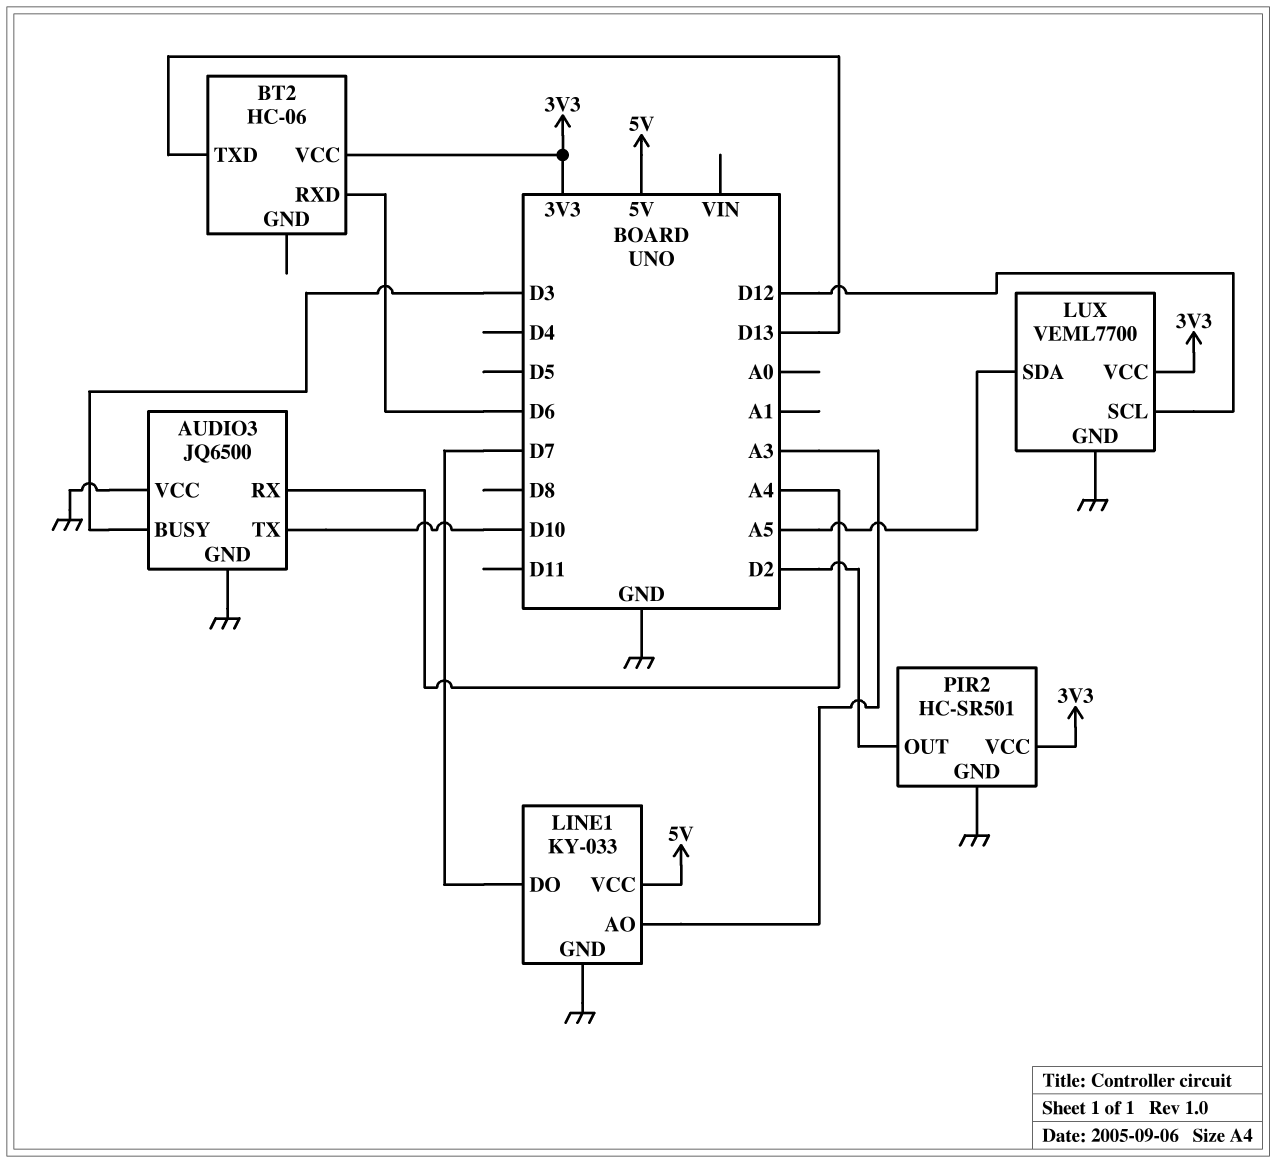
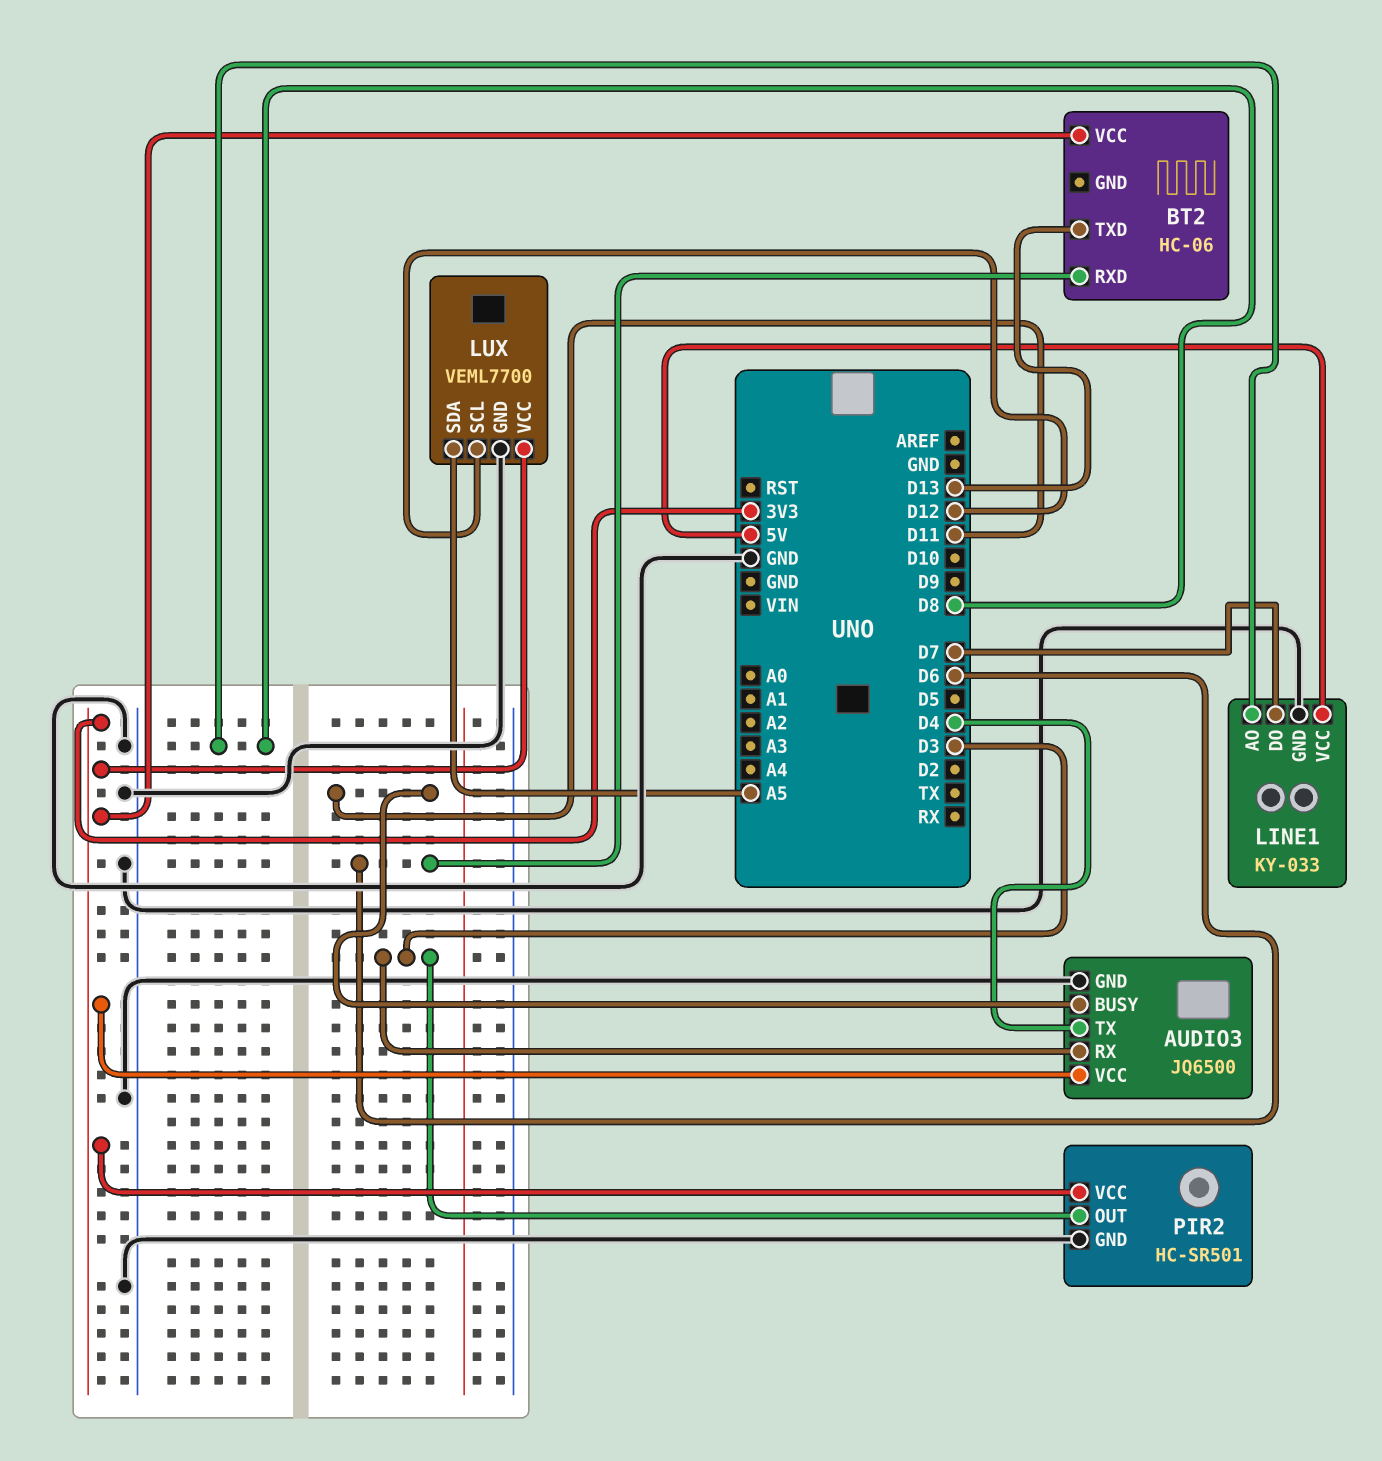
AUDIO3 pin BUSY: D3 -> D11
AUDIO3 pin RX: A4 -> D3
AUDIO3 pin TX: D10 -> D4
AUDIO3 pin VCC: GND -> 3V3
LINE1 pin AO: A3 -> D8
PIR2 pin OUT: D2 -> D3

